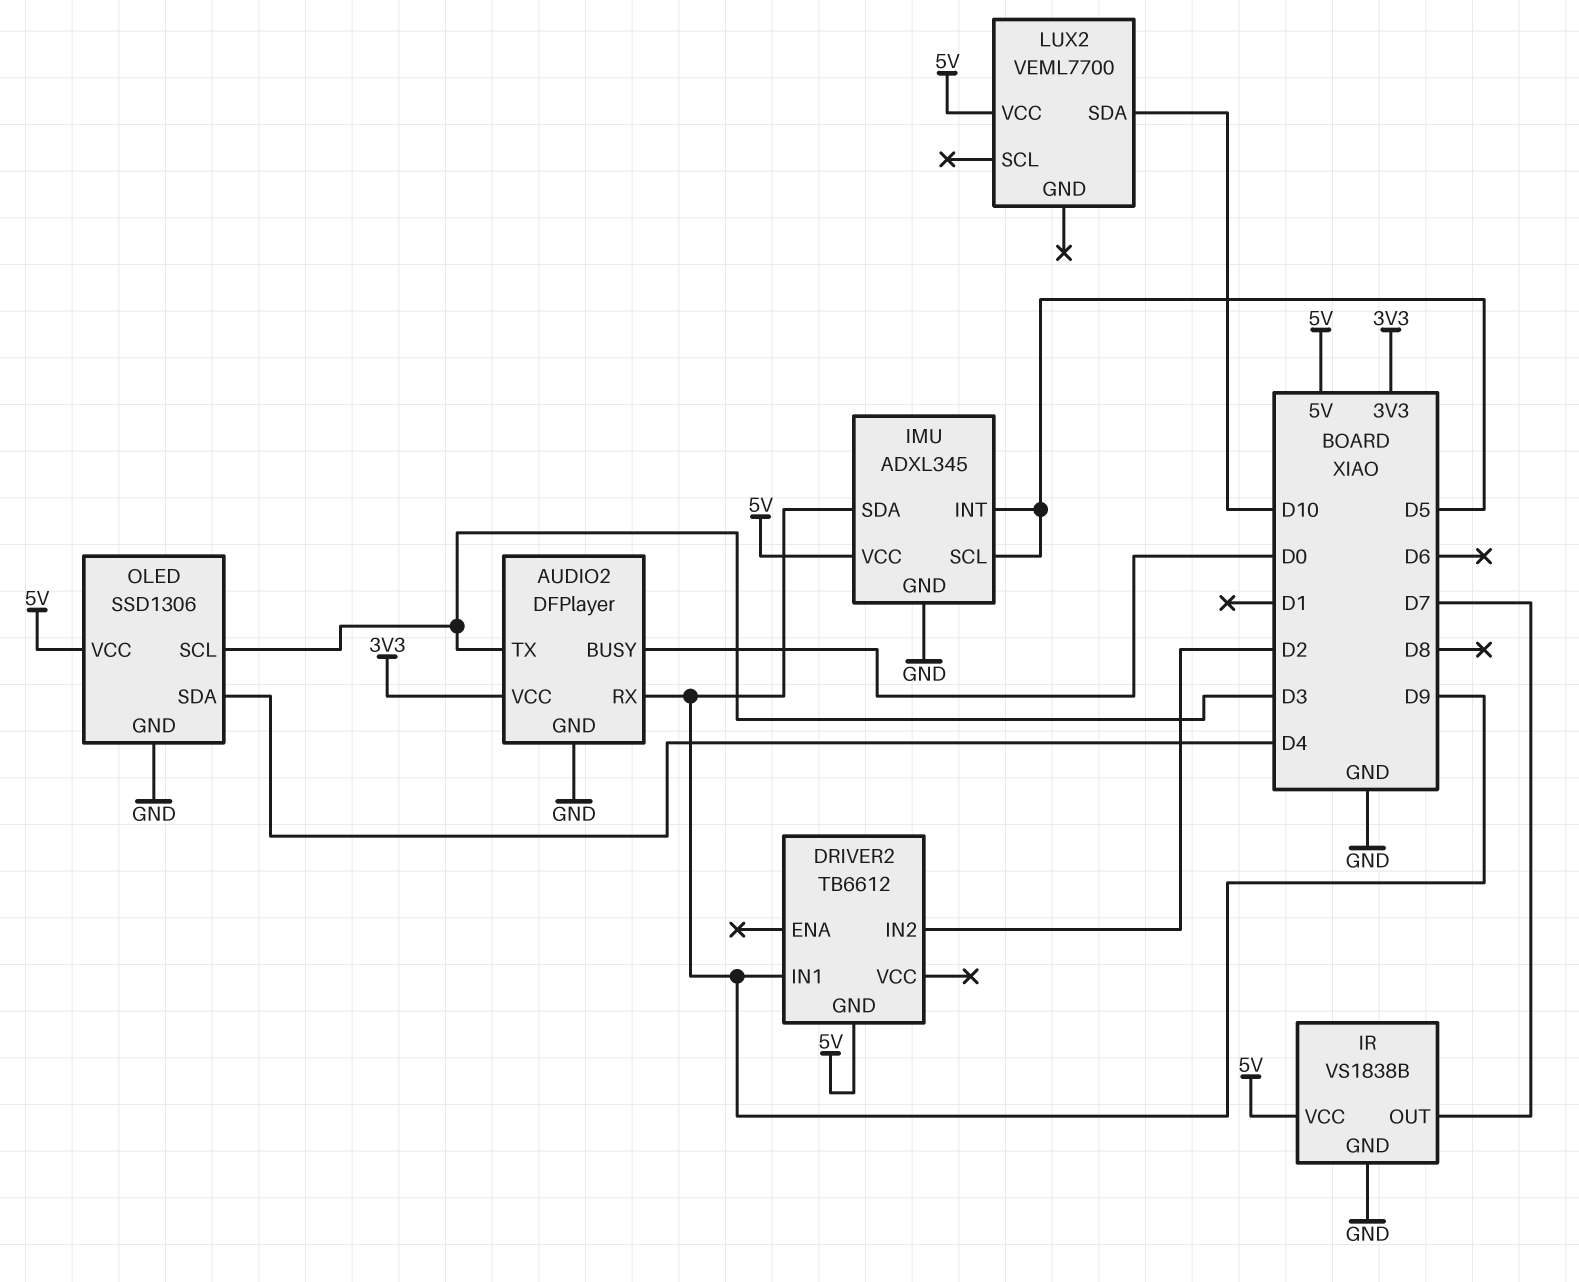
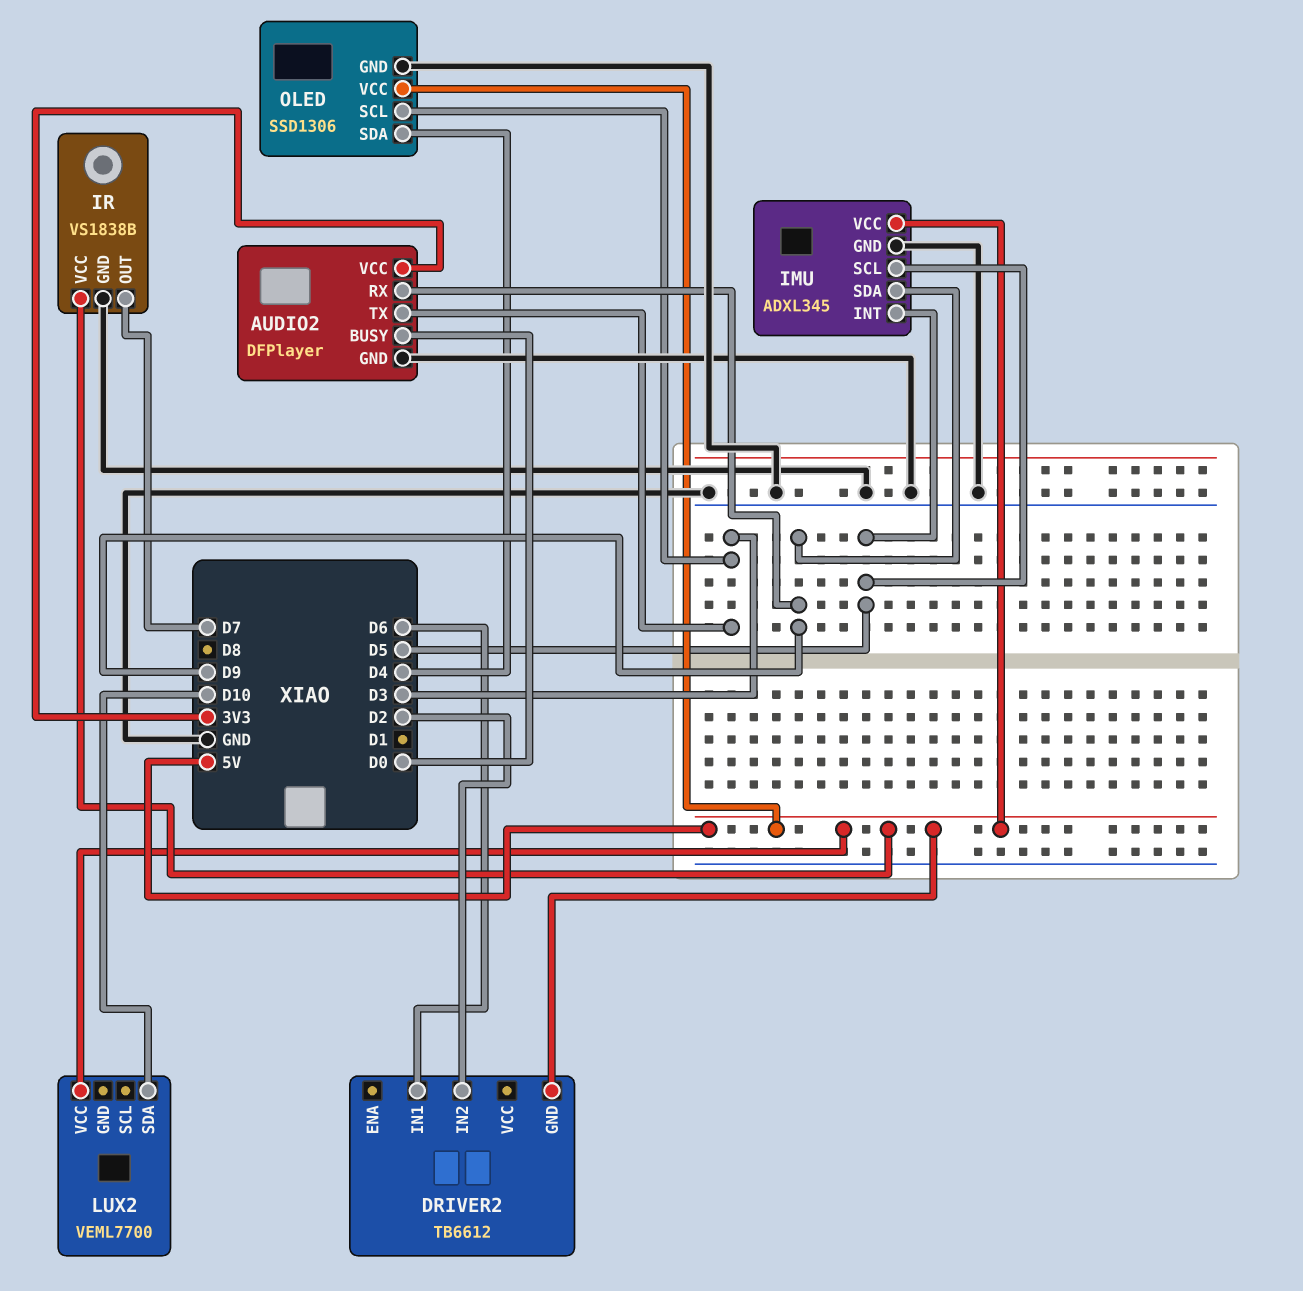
DRIVER2 pin IN1: D9 -> D6

